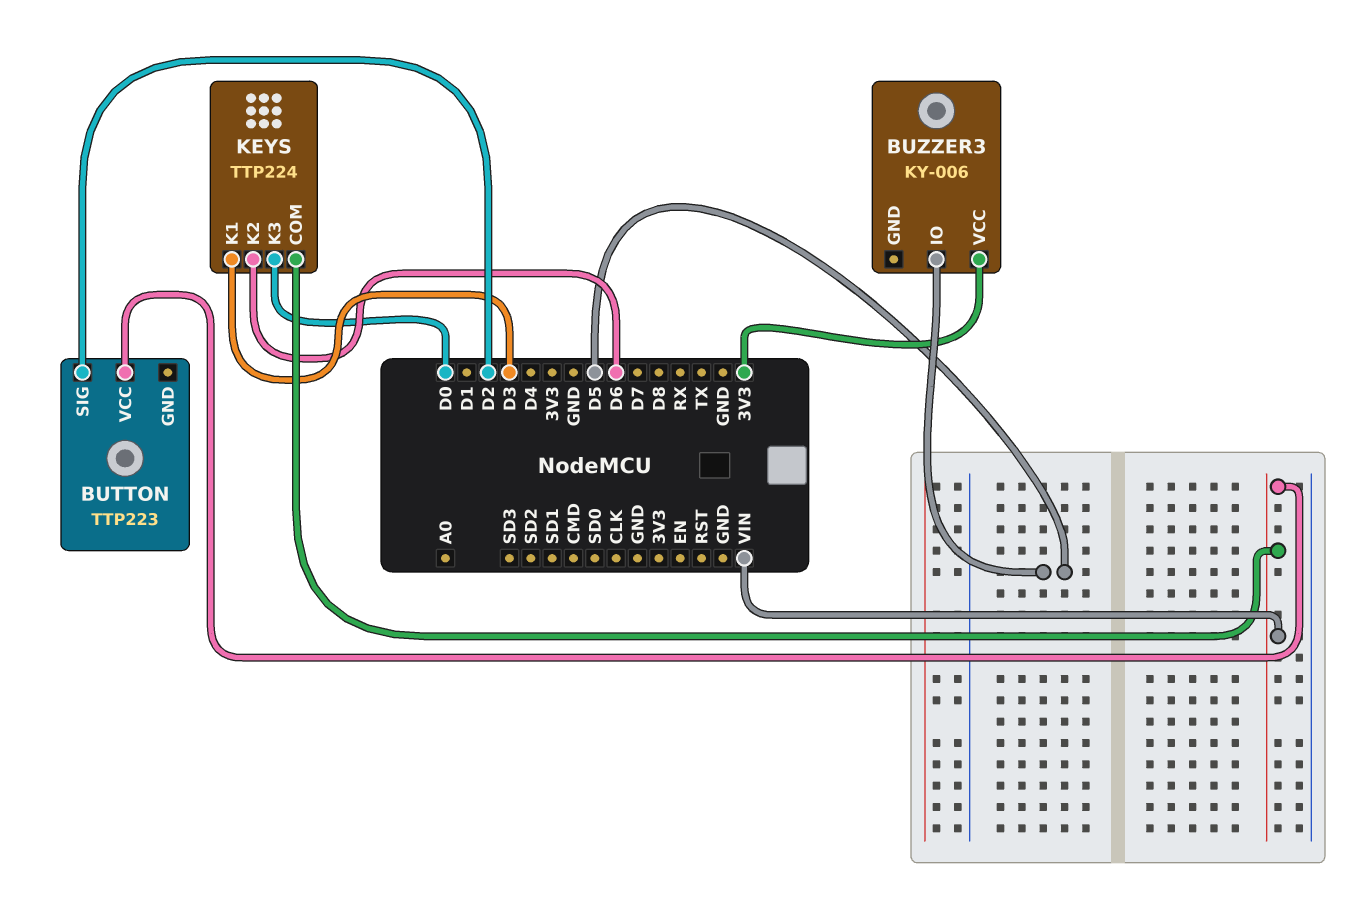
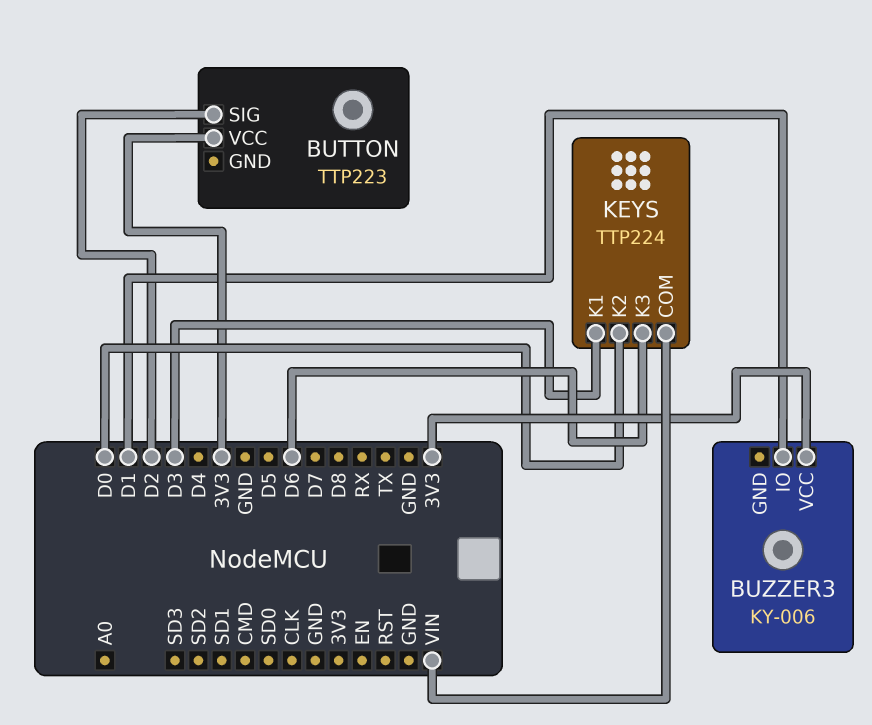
BUTTON pin VCC: VIN -> 3V3
BUZZER3 pin IO: D5 -> D1
KEYS pin K2: D6 -> D0
KEYS pin K3: D0 -> D6

